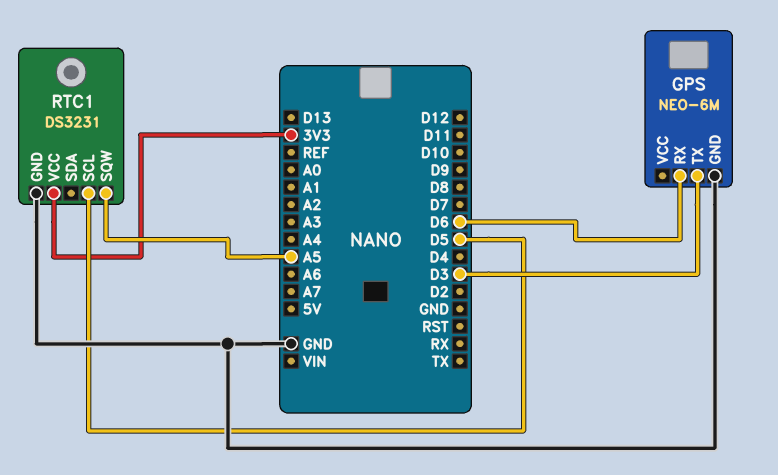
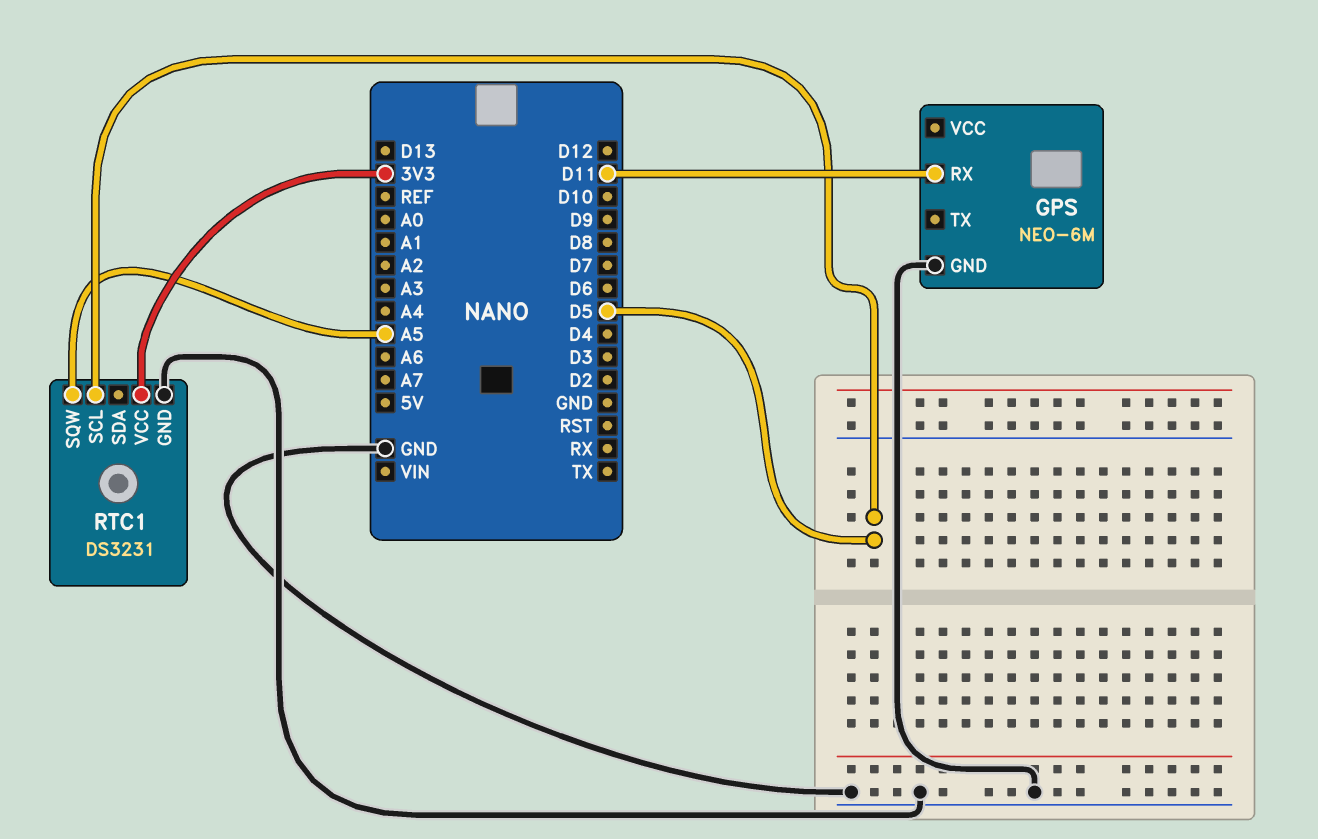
GPS pin RX: D6 -> D11
GPS pin TX: D3 -> none

